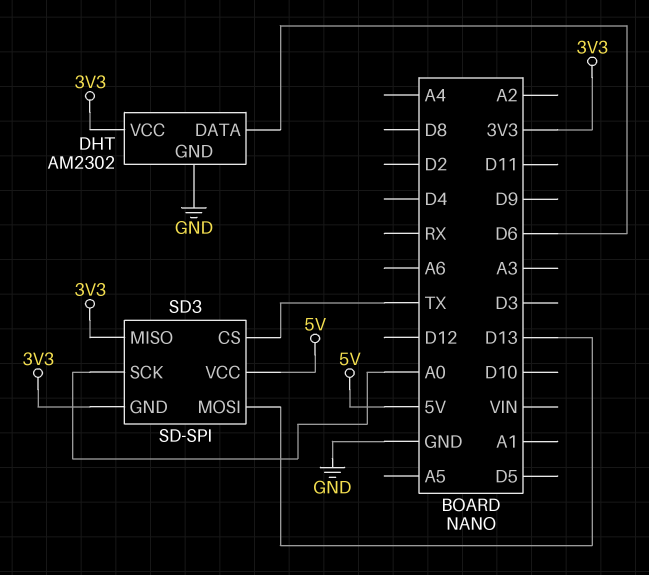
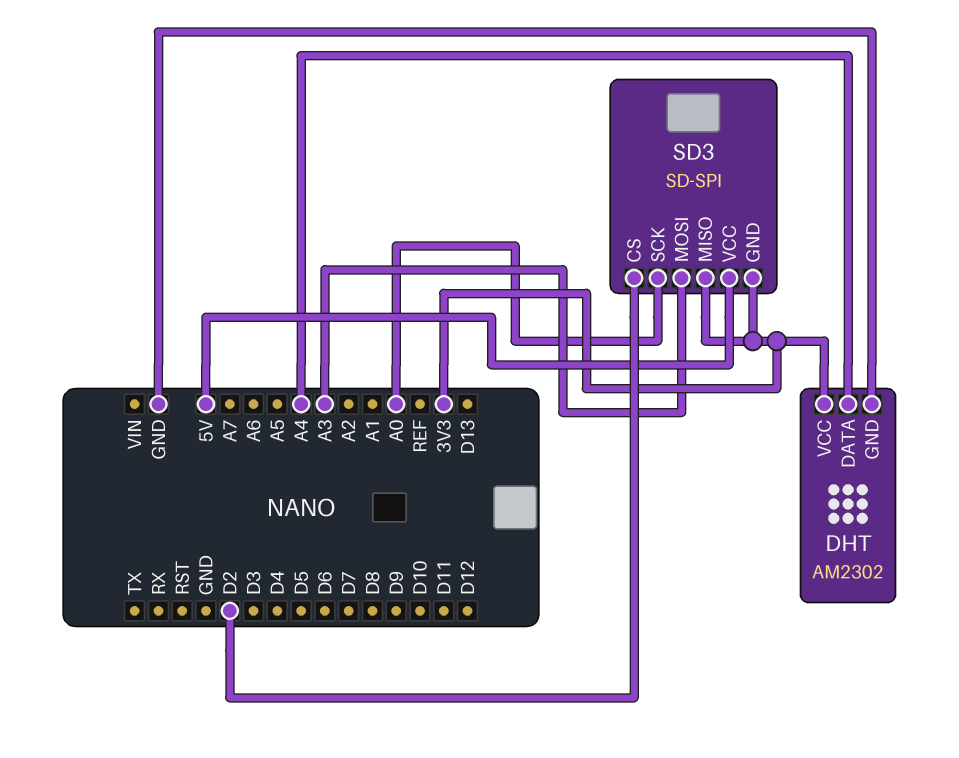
DHT pin DATA: D6 -> A4
SD3 pin CS: TX -> D2
SD3 pin MOSI: D13 -> A3

